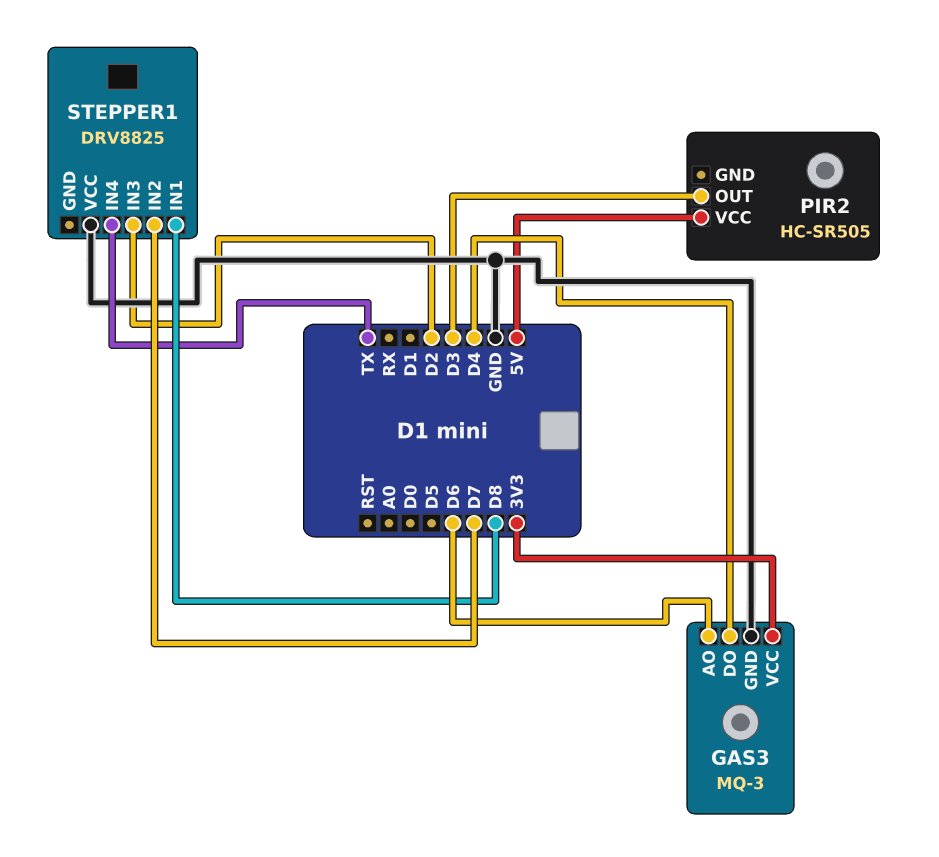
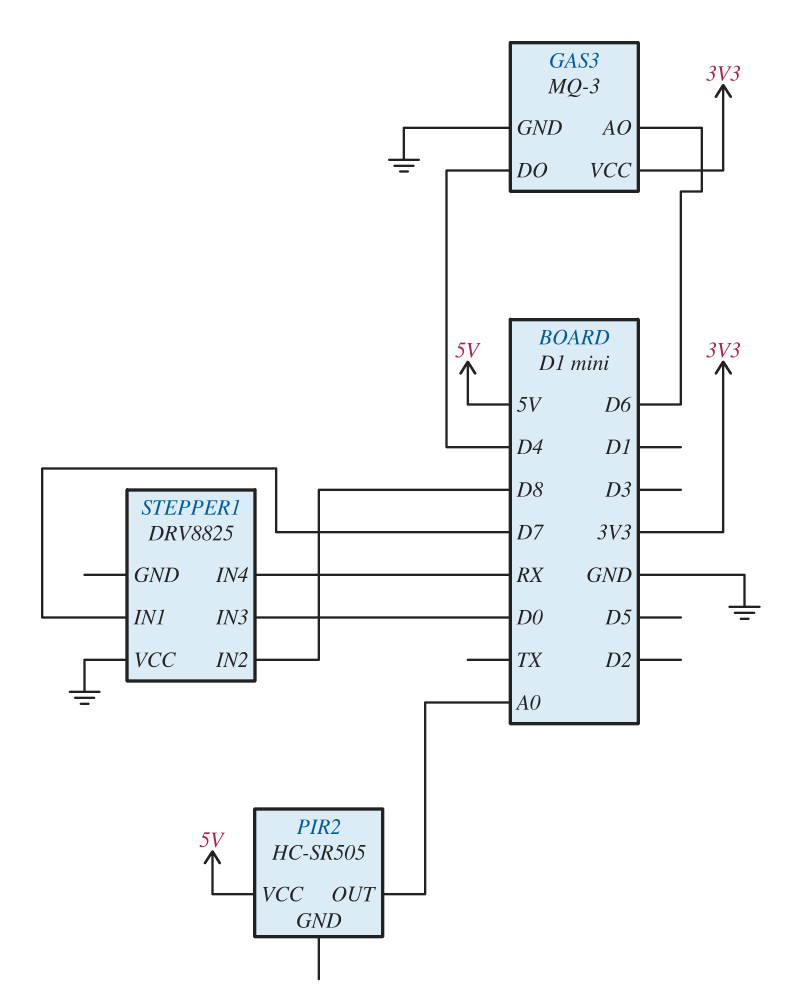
PIR2 pin OUT: D3 -> A0
STEPPER1 pin IN1: D8 -> D7
STEPPER1 pin IN2: D7 -> D8
STEPPER1 pin IN3: D2 -> D0
STEPPER1 pin IN4: TX -> RX

